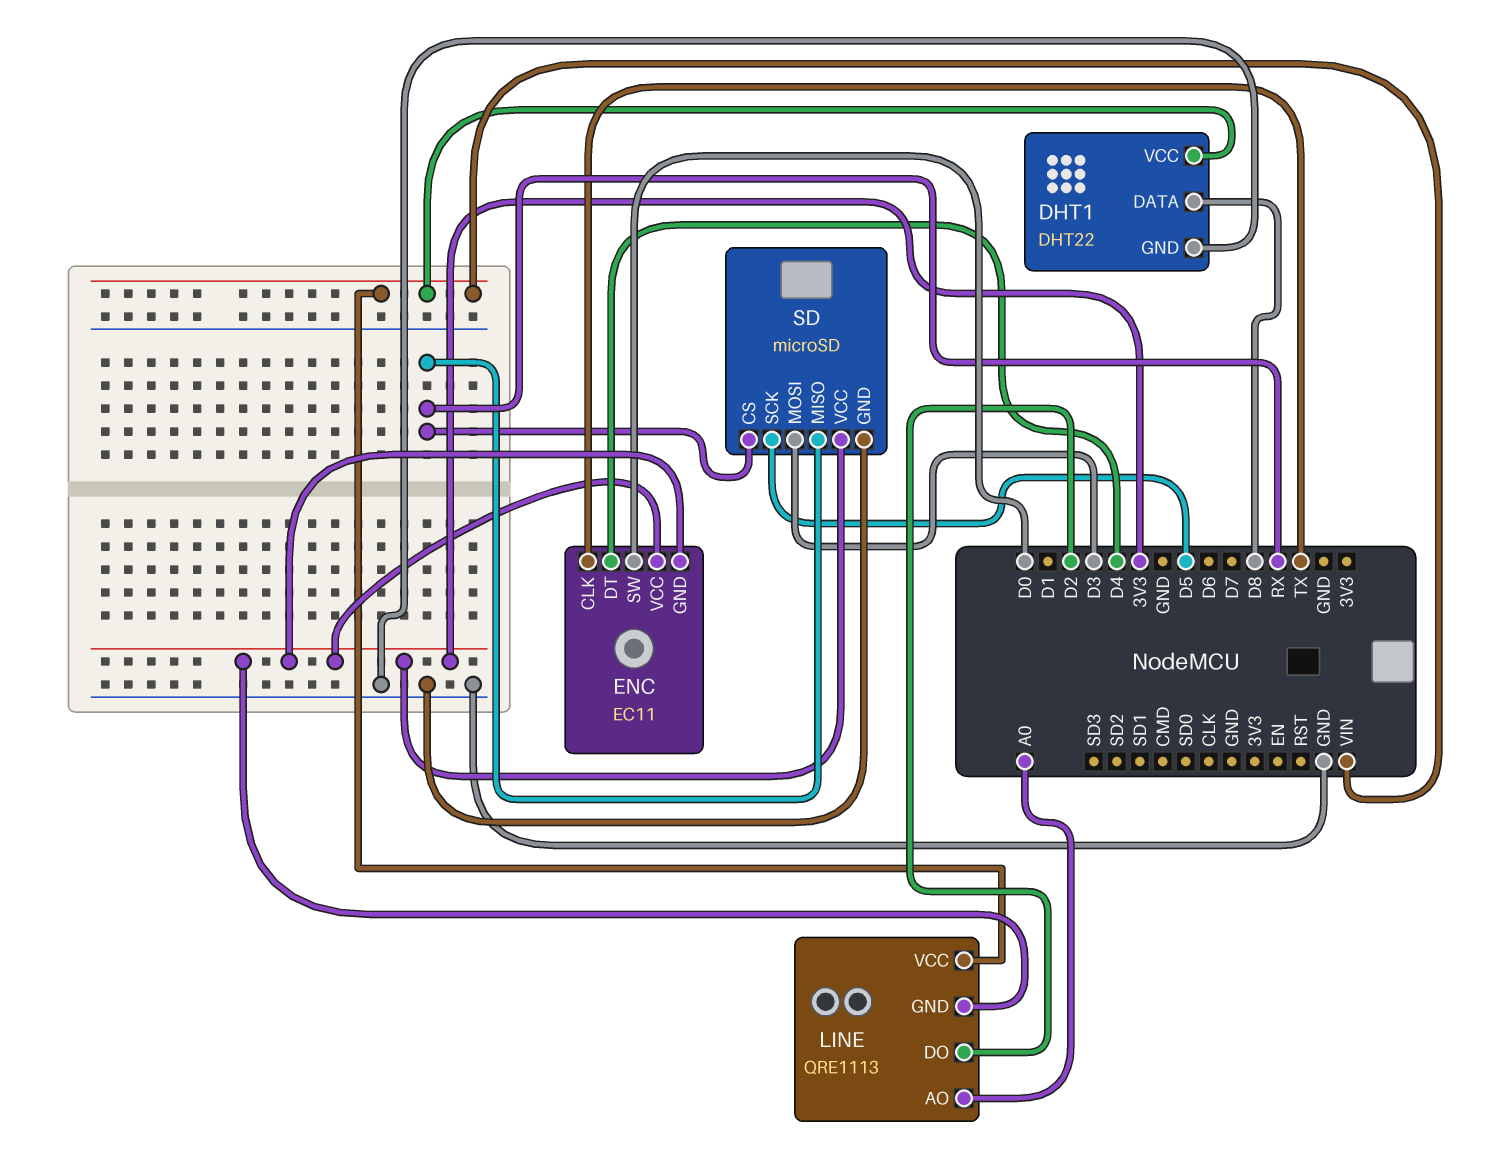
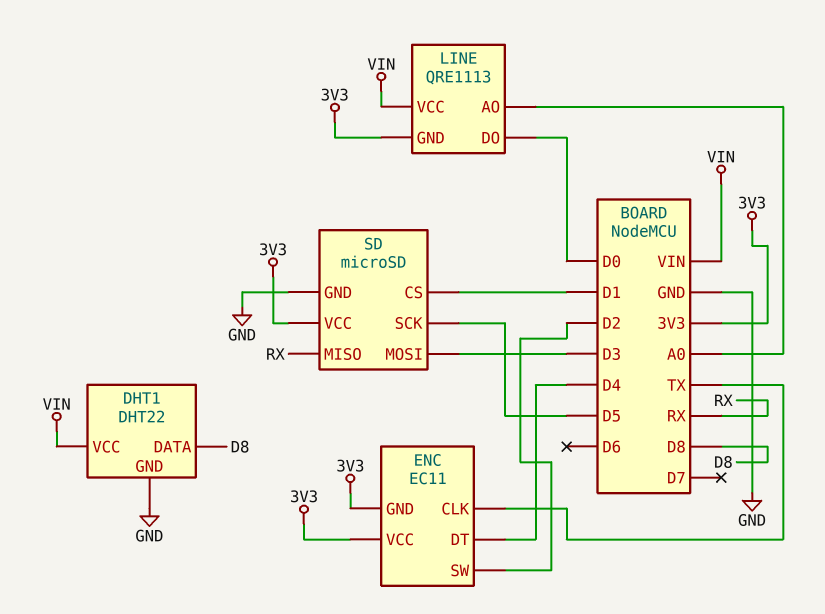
ENC pin SW: D0 -> D2
LINE pin DO: D2 -> D0
SD pin CS: RX -> D1

